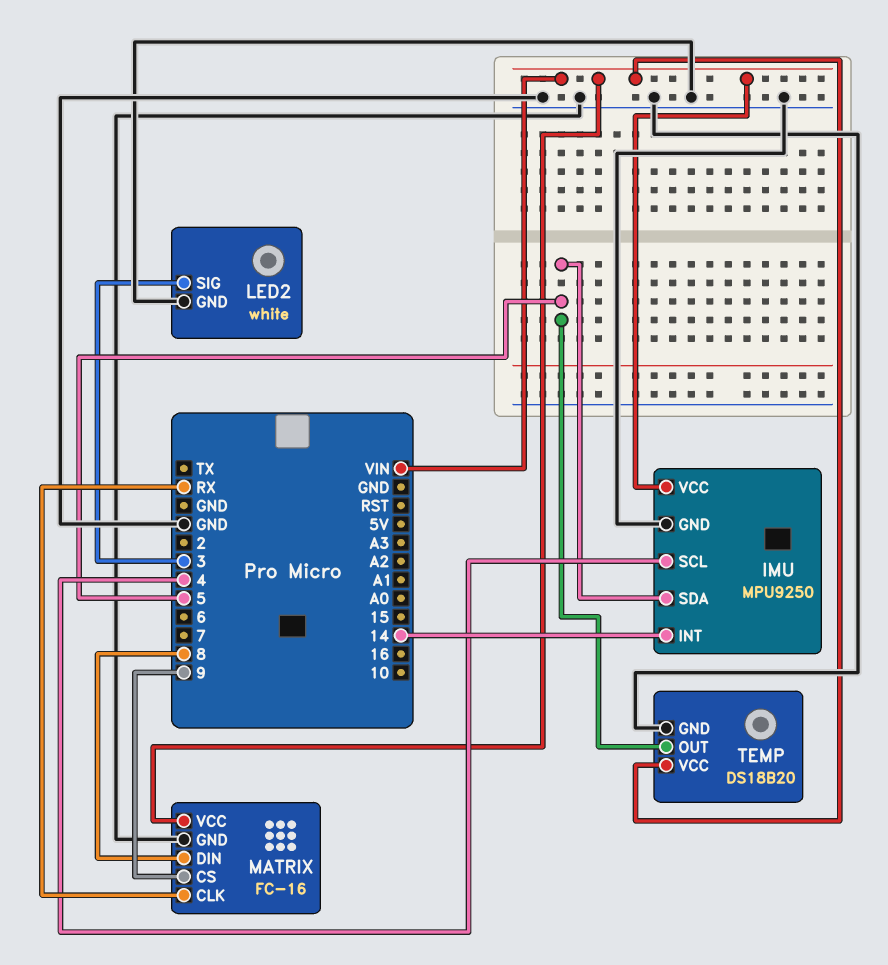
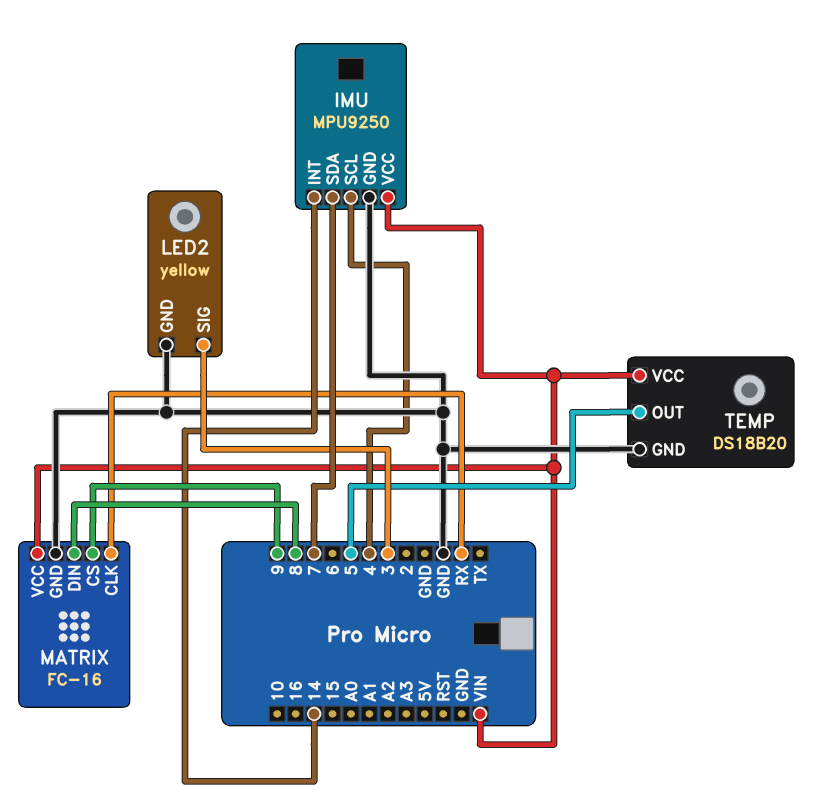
IMU pin SDA: 5 -> 7
LED2: white -> yellow

